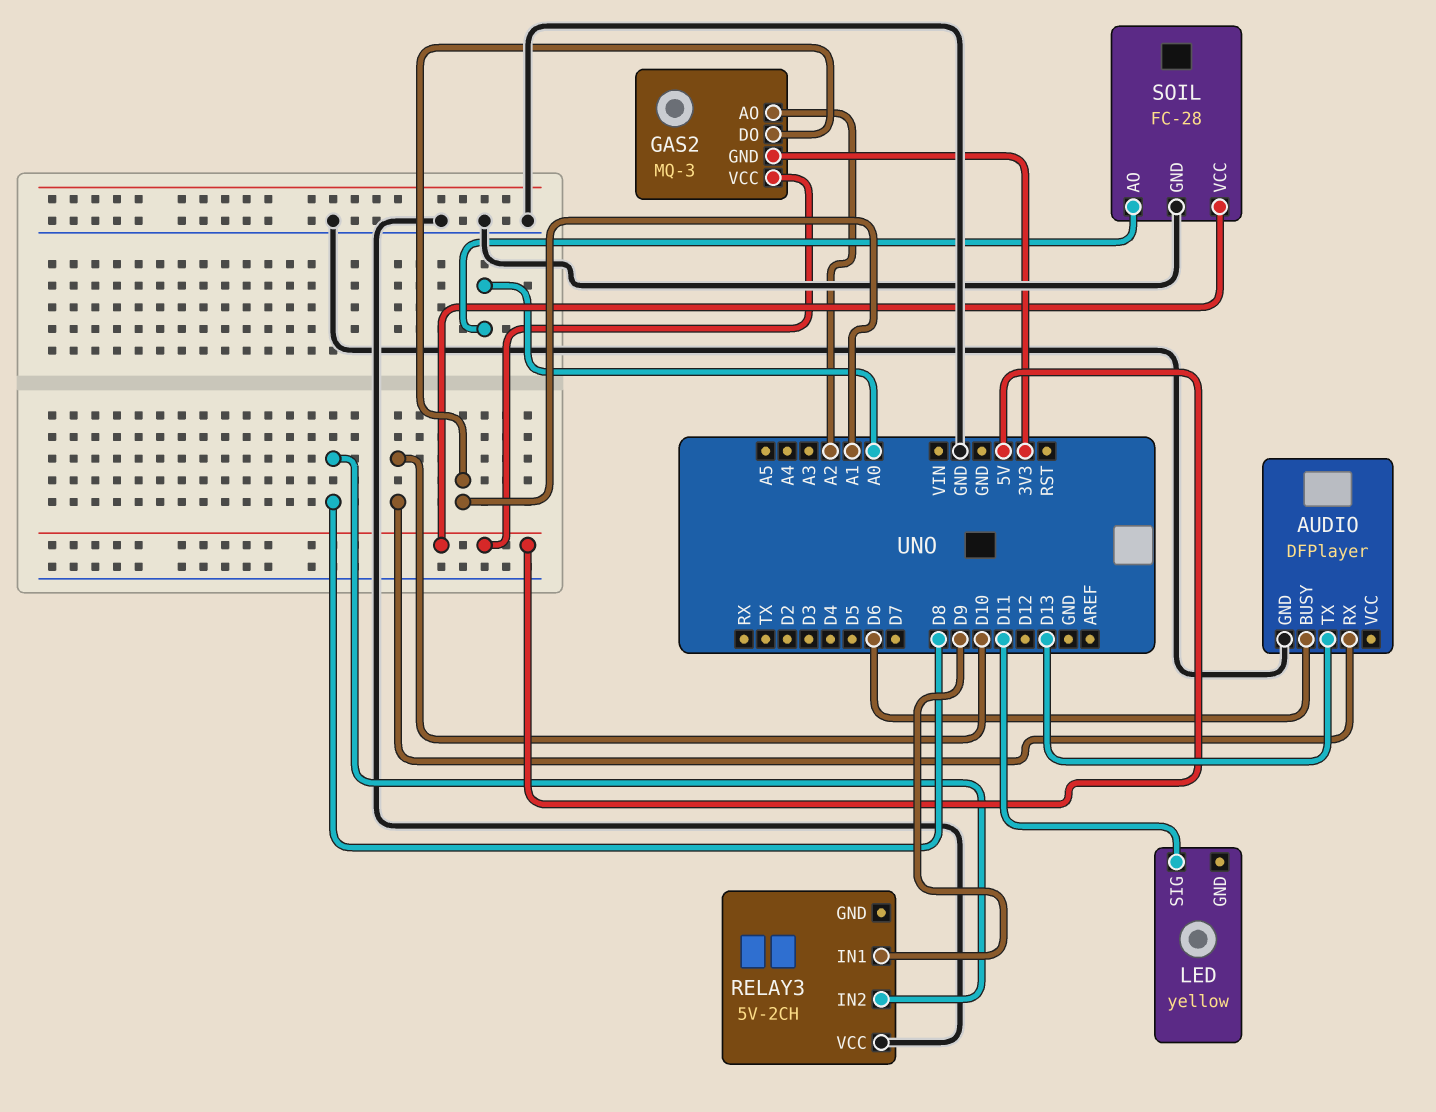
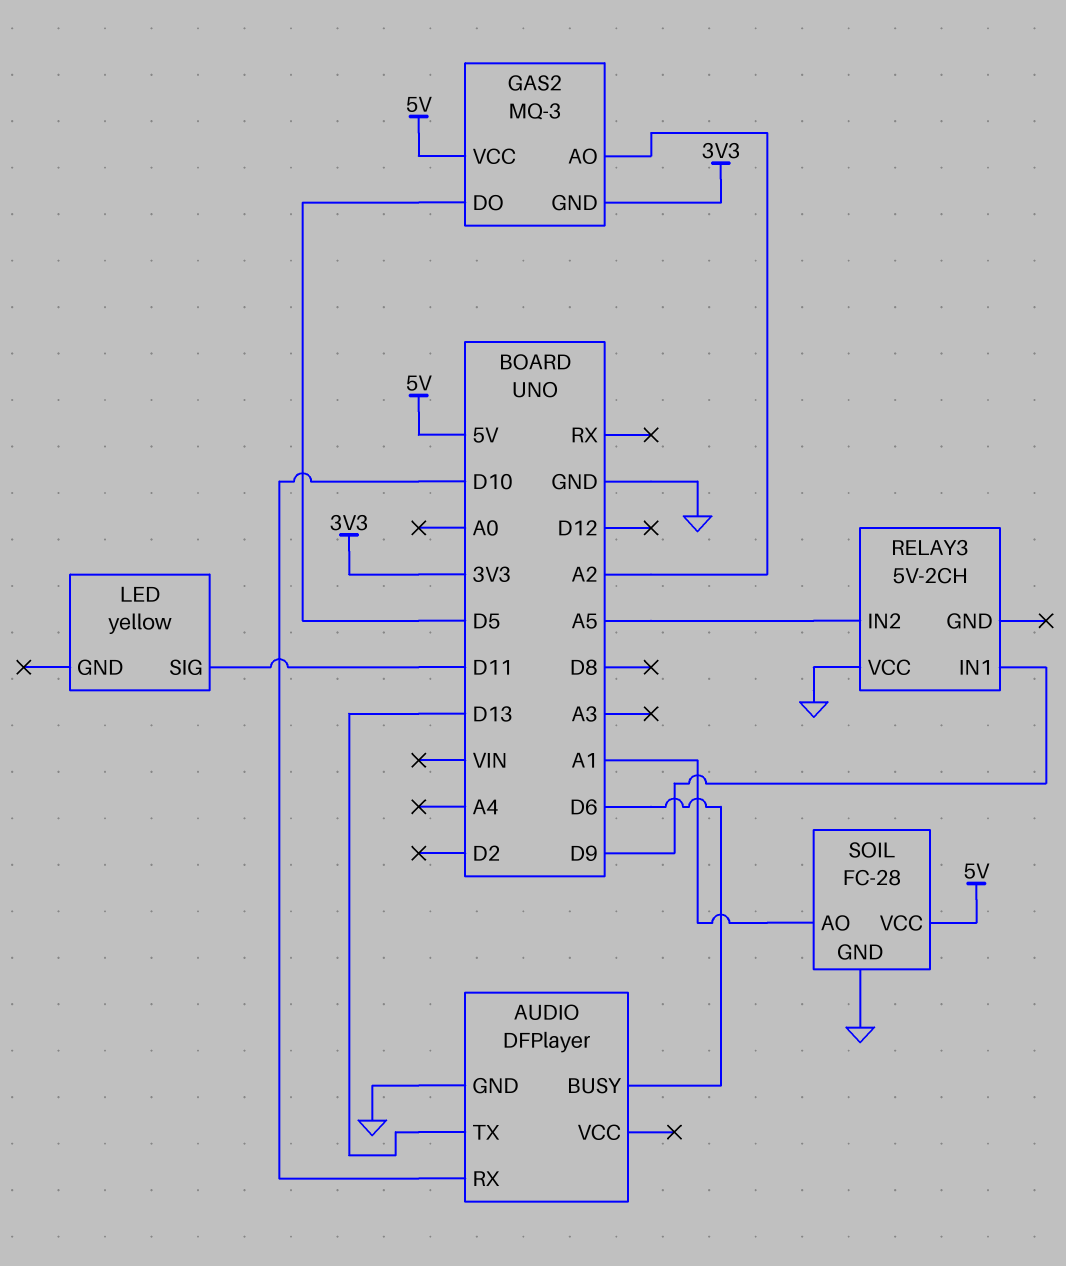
GAS2 pin DO: A1 -> D5
RELAY3 pin IN2: D8 -> A5
SOIL pin AO: A0 -> A1

